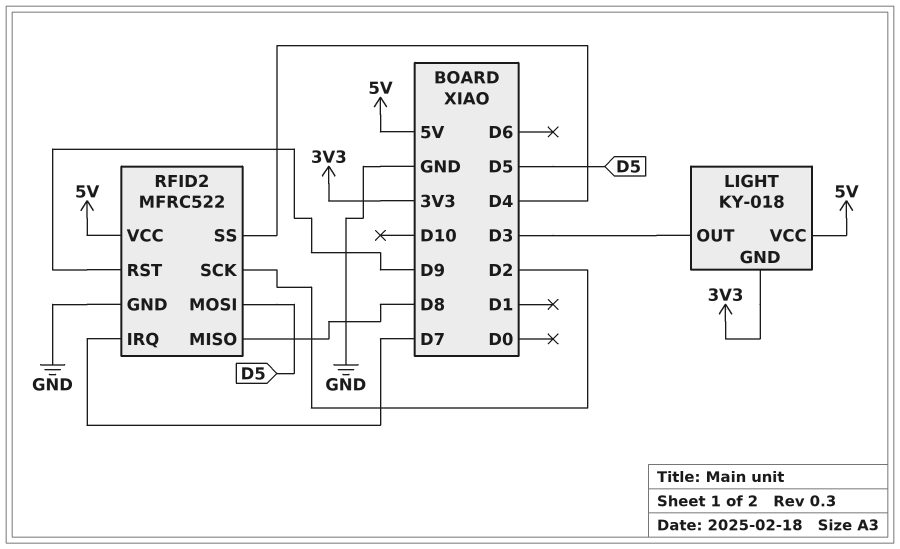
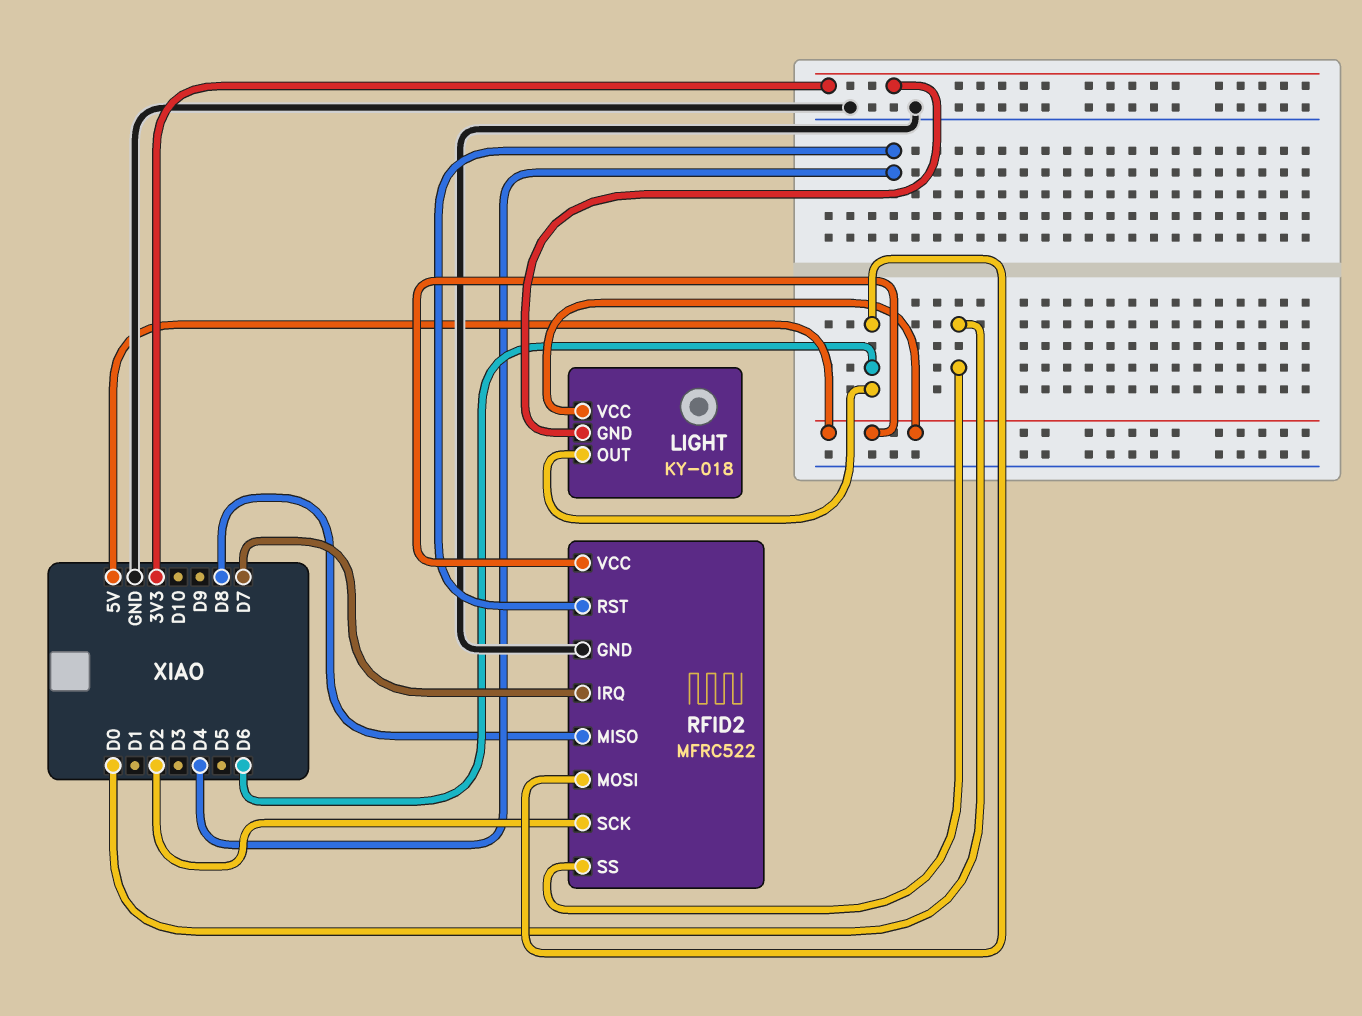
LIGHT pin OUT: D3 -> D6
RFID2 pin MOSI: D5 -> D6
RFID2 pin RST: D9 -> D4
RFID2 pin SS: D4 -> D0

